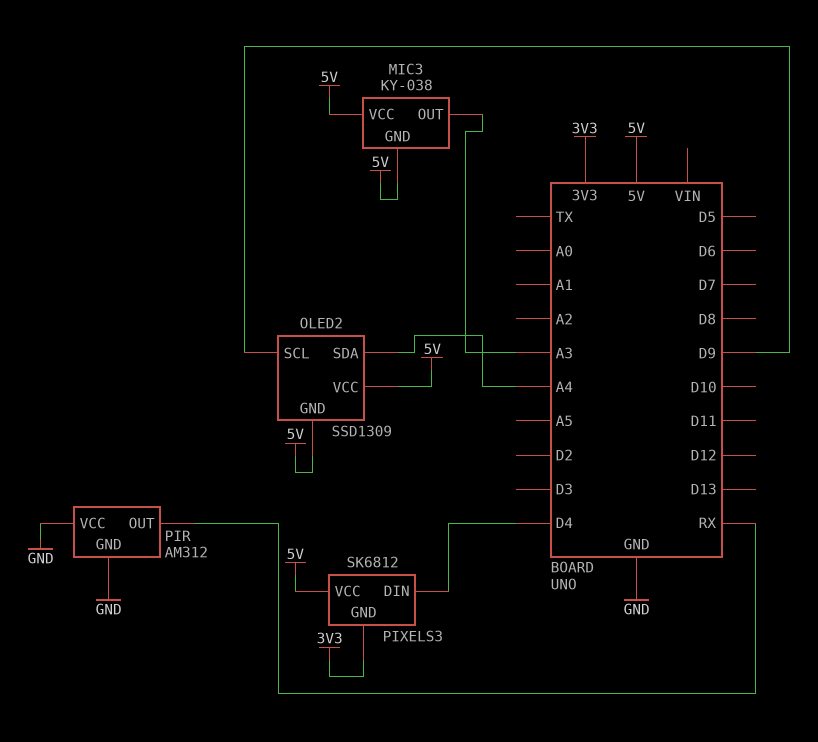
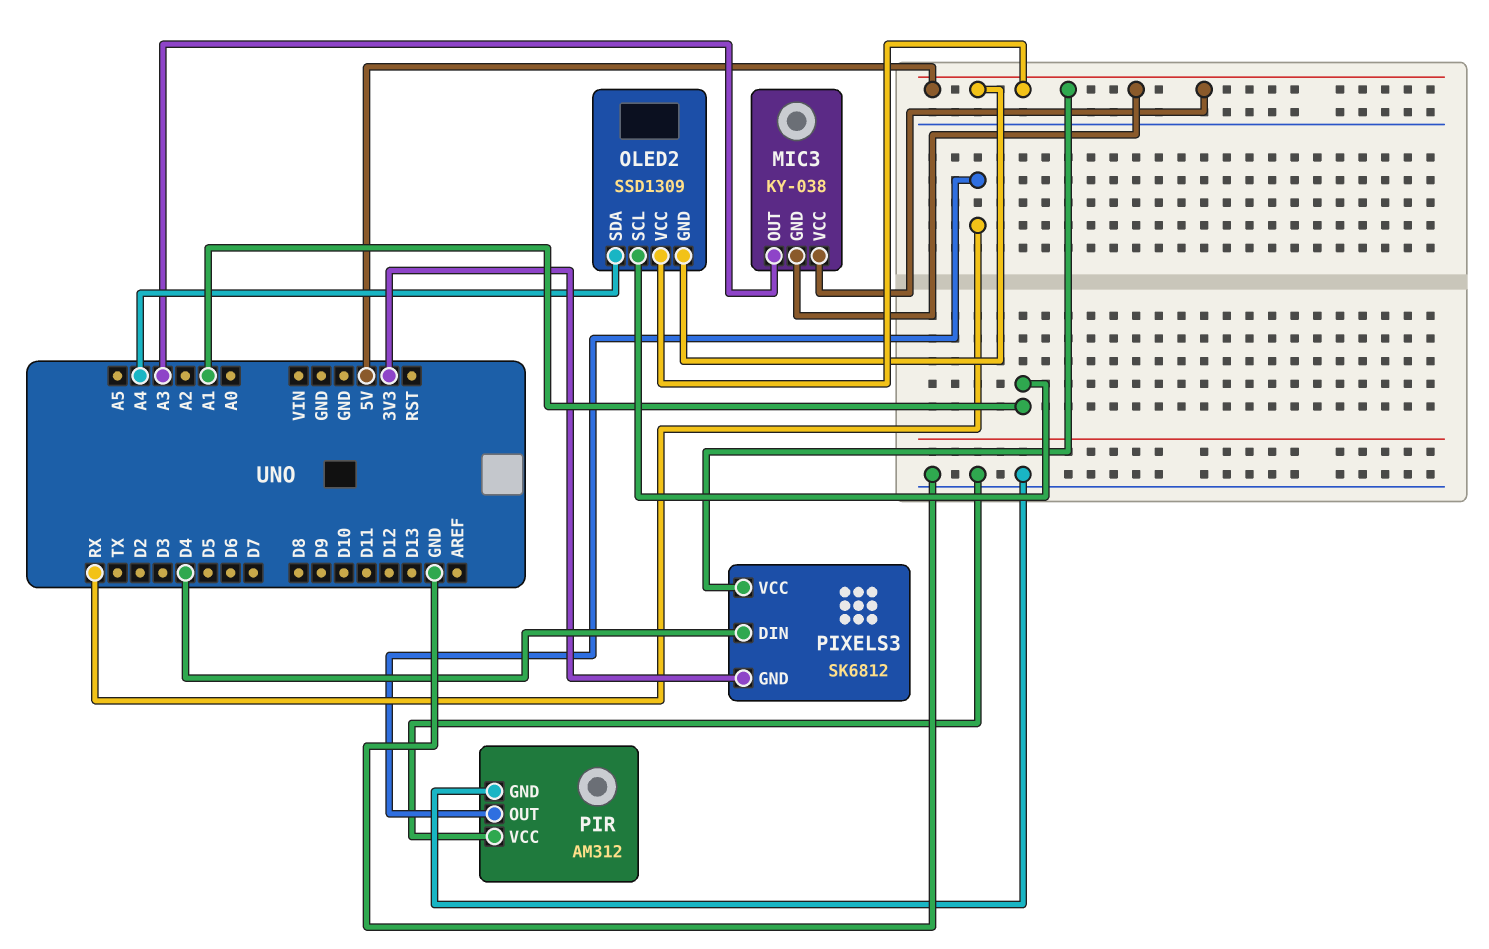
OLED2 pin SCL: D9 -> A1

